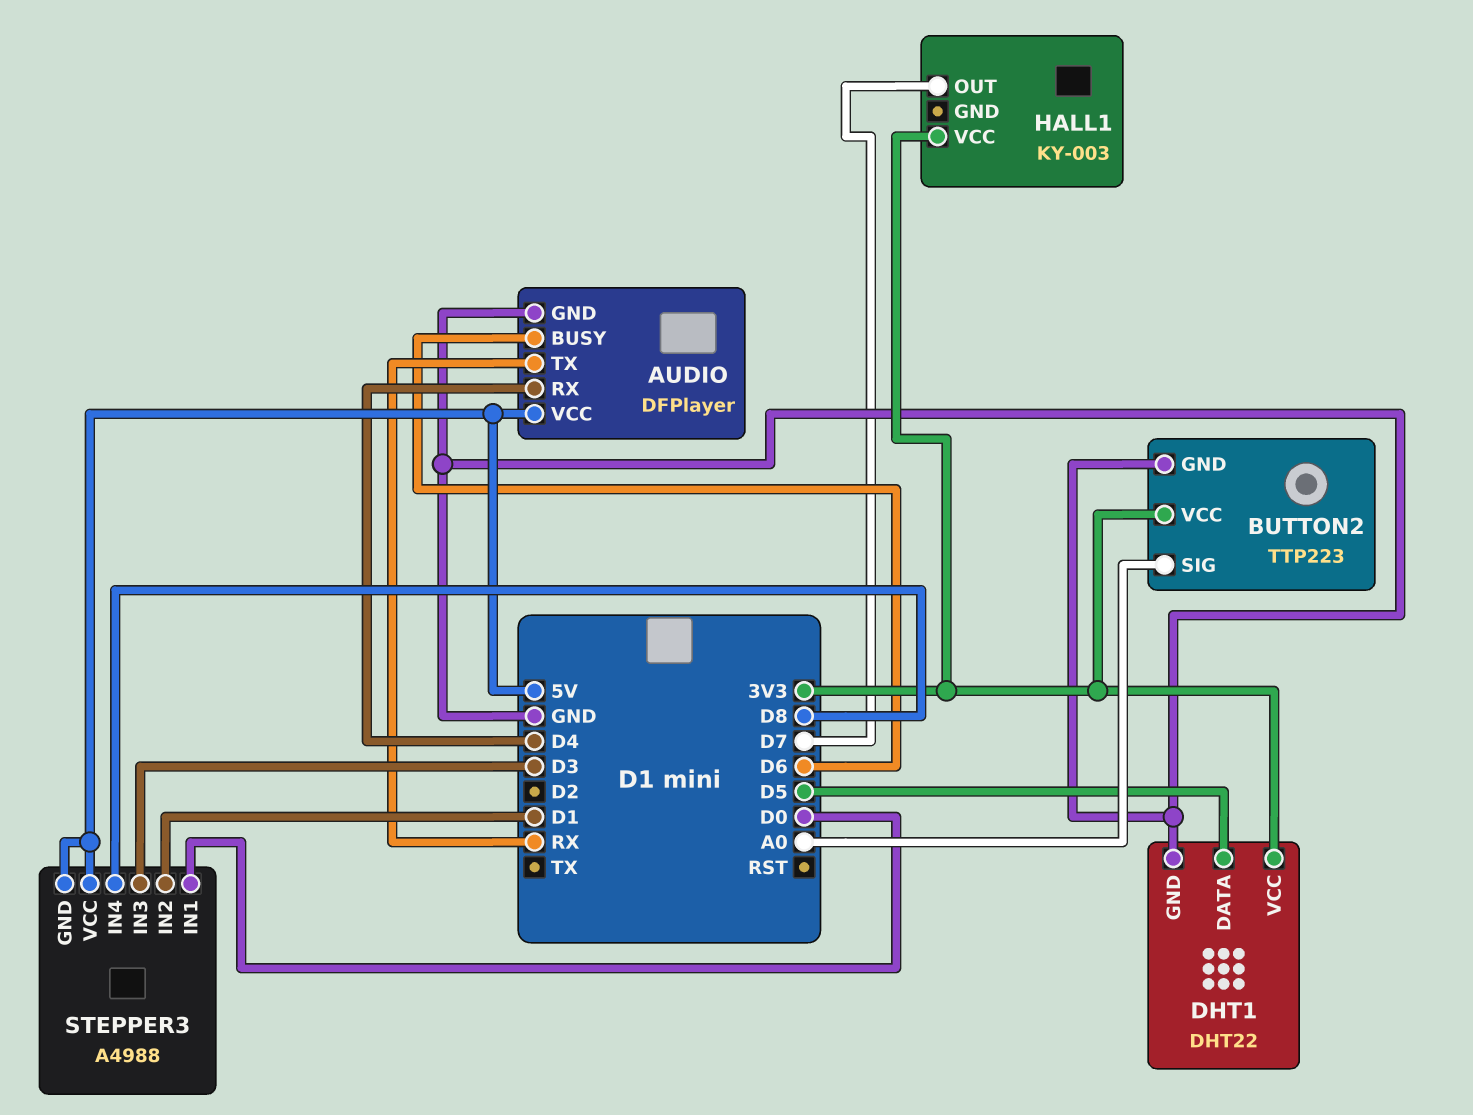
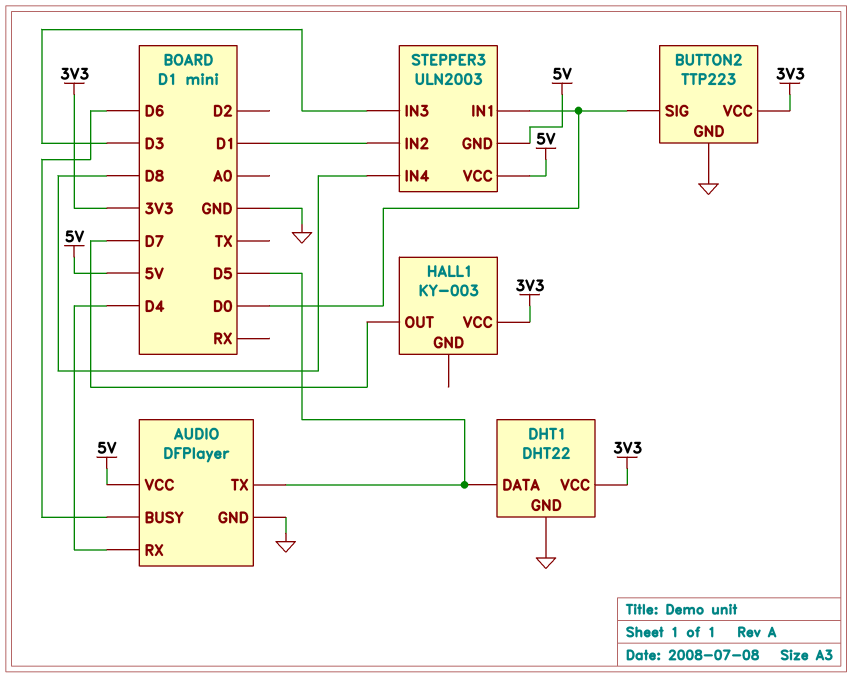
AUDIO pin TX: RX -> D5
BUTTON2 pin SIG: A0 -> D0
STEPPER3: A4988 -> ULN2003

